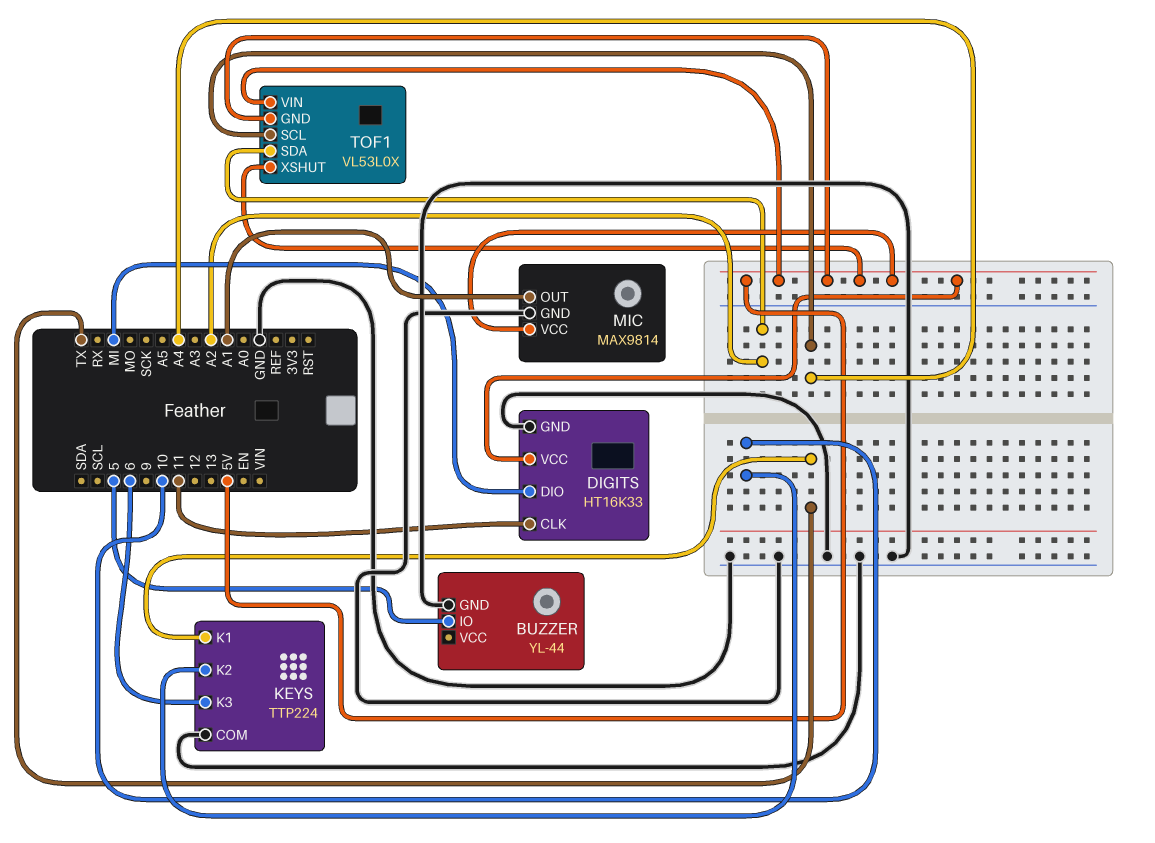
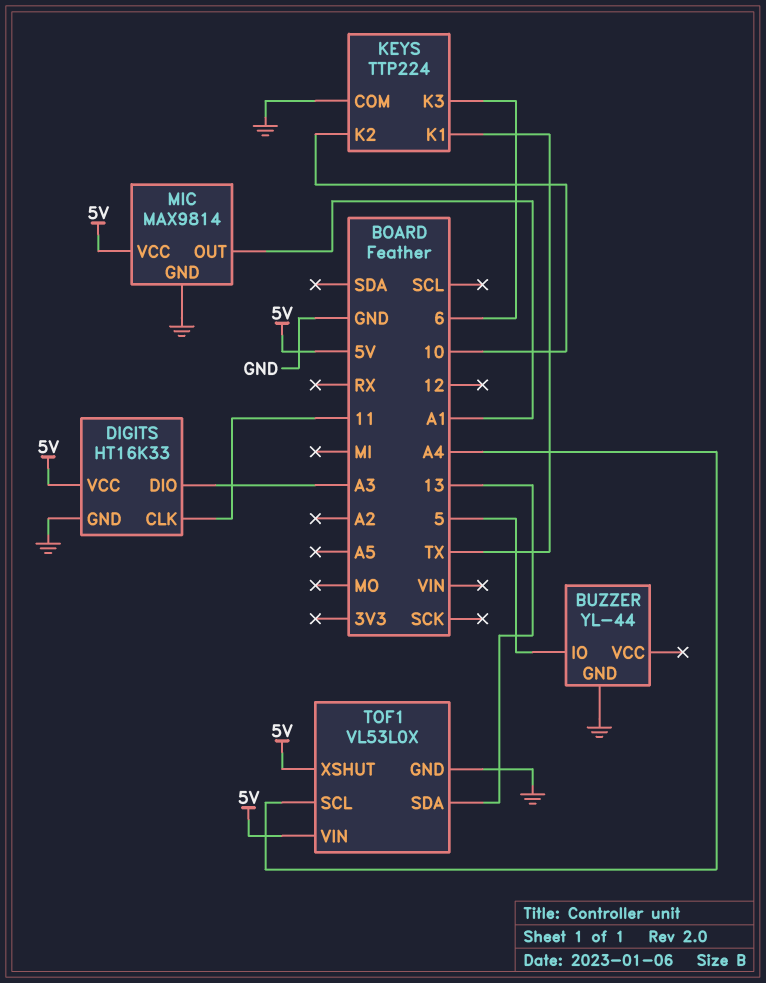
DIGITS pin DIO: MI -> A3
TOF1 pin GND: 5V -> GND
TOF1 pin SDA: A2 -> 13

